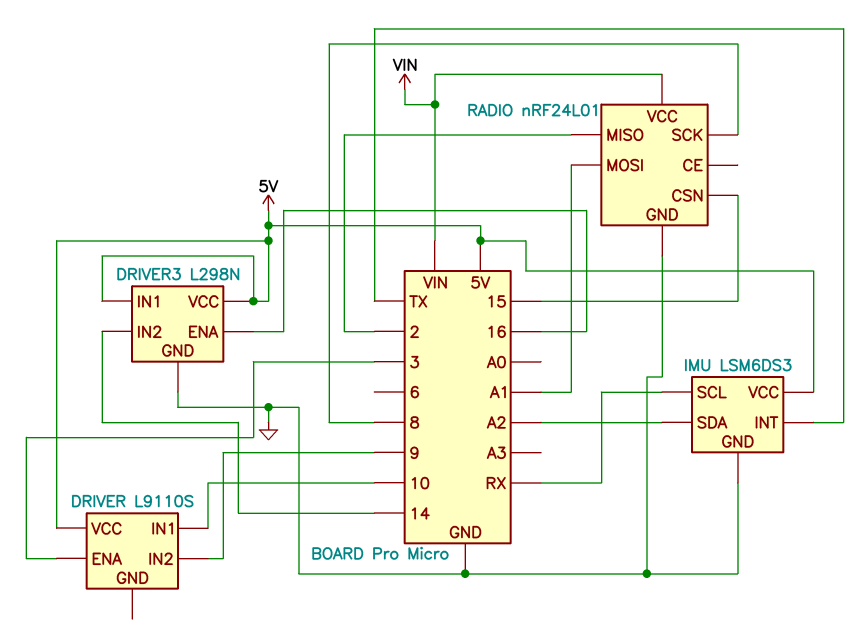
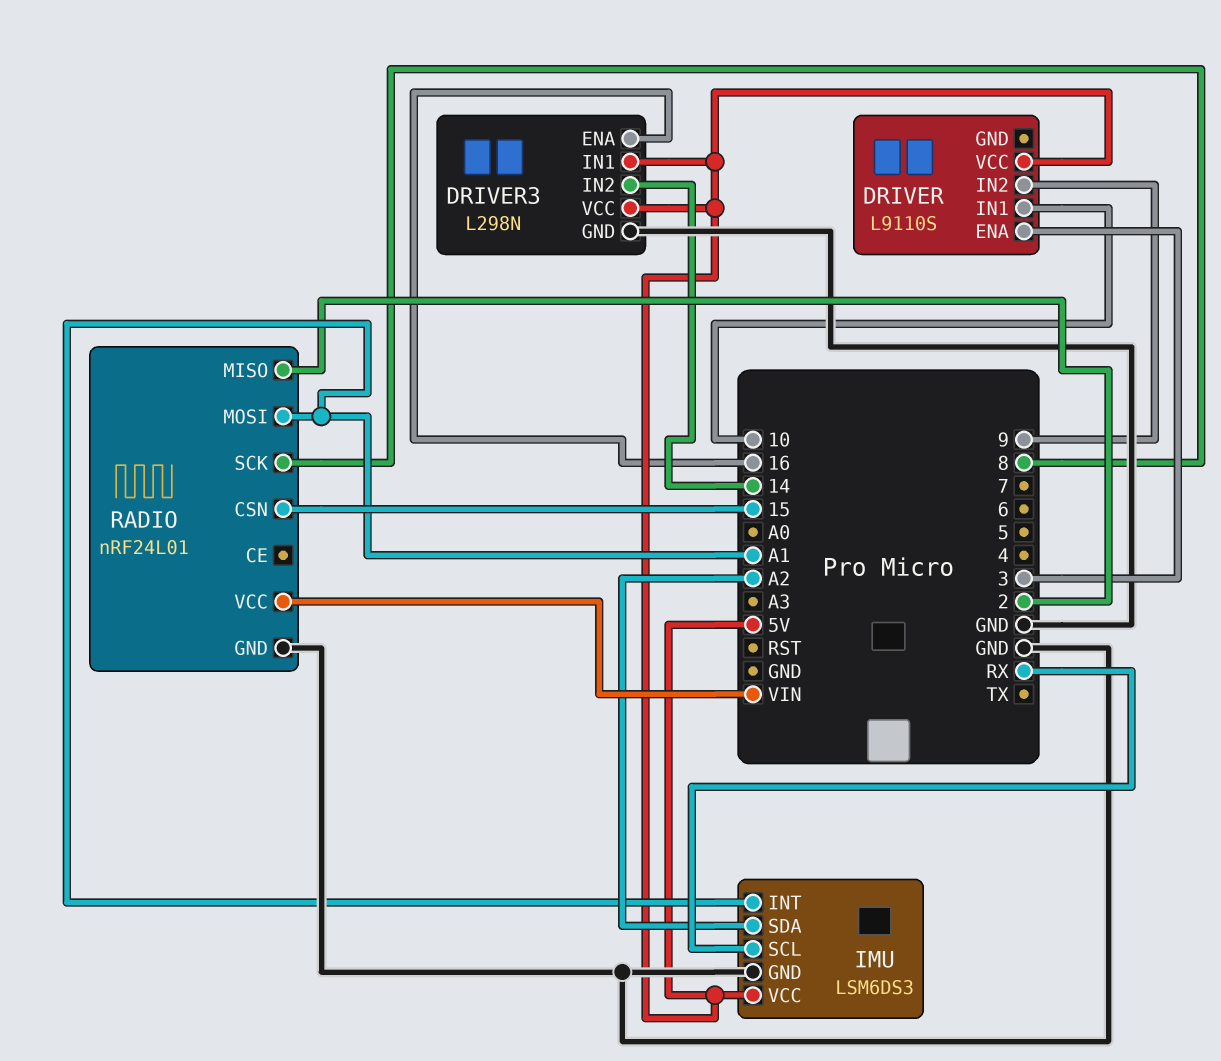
IMU pin INT: TX -> A1

